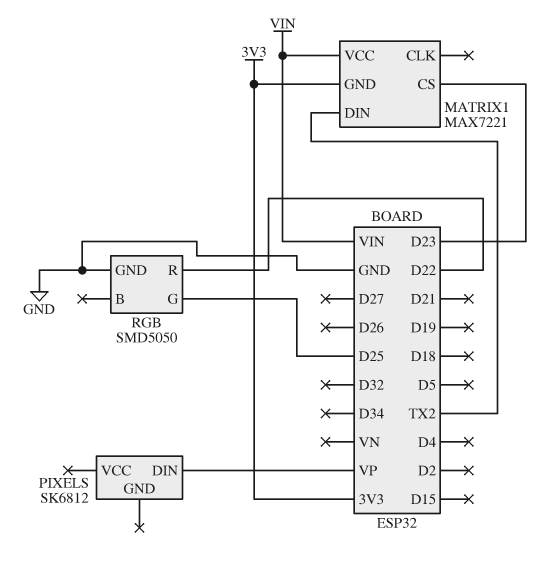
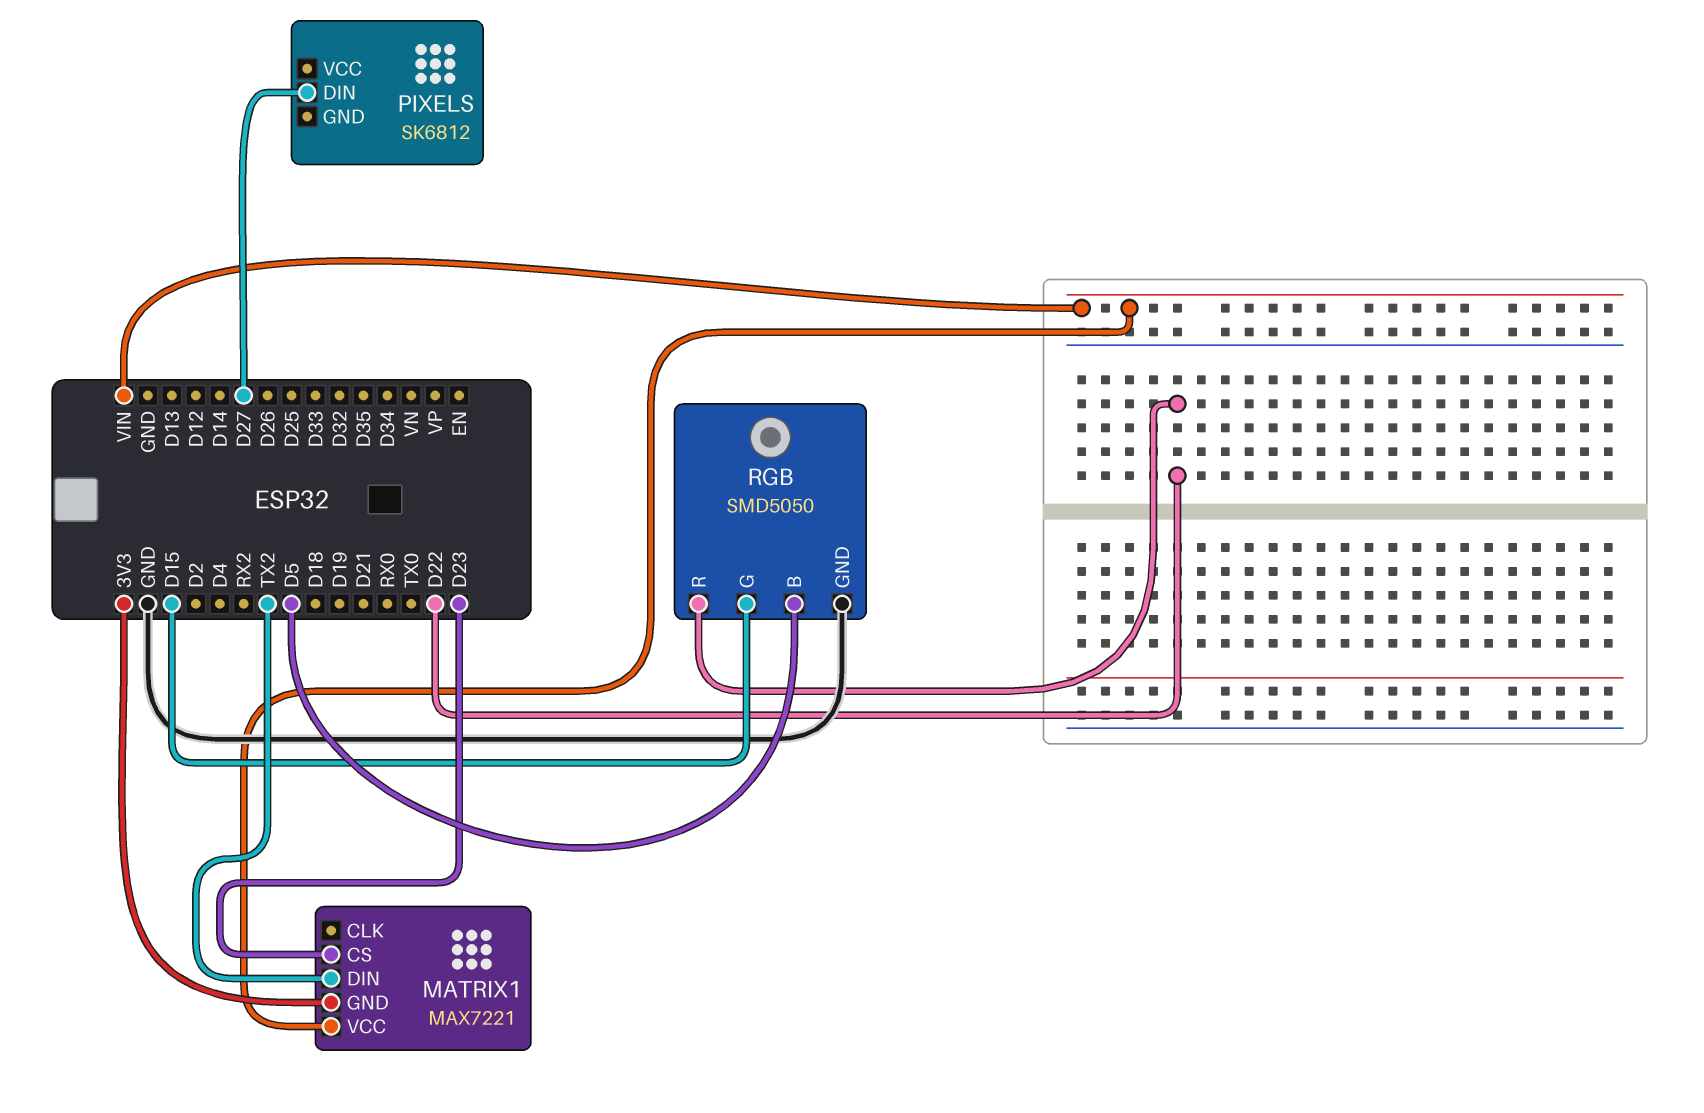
PIXELS pin DIN: VP -> D27
RGB pin B: none -> D5
RGB pin G: D25 -> D15

